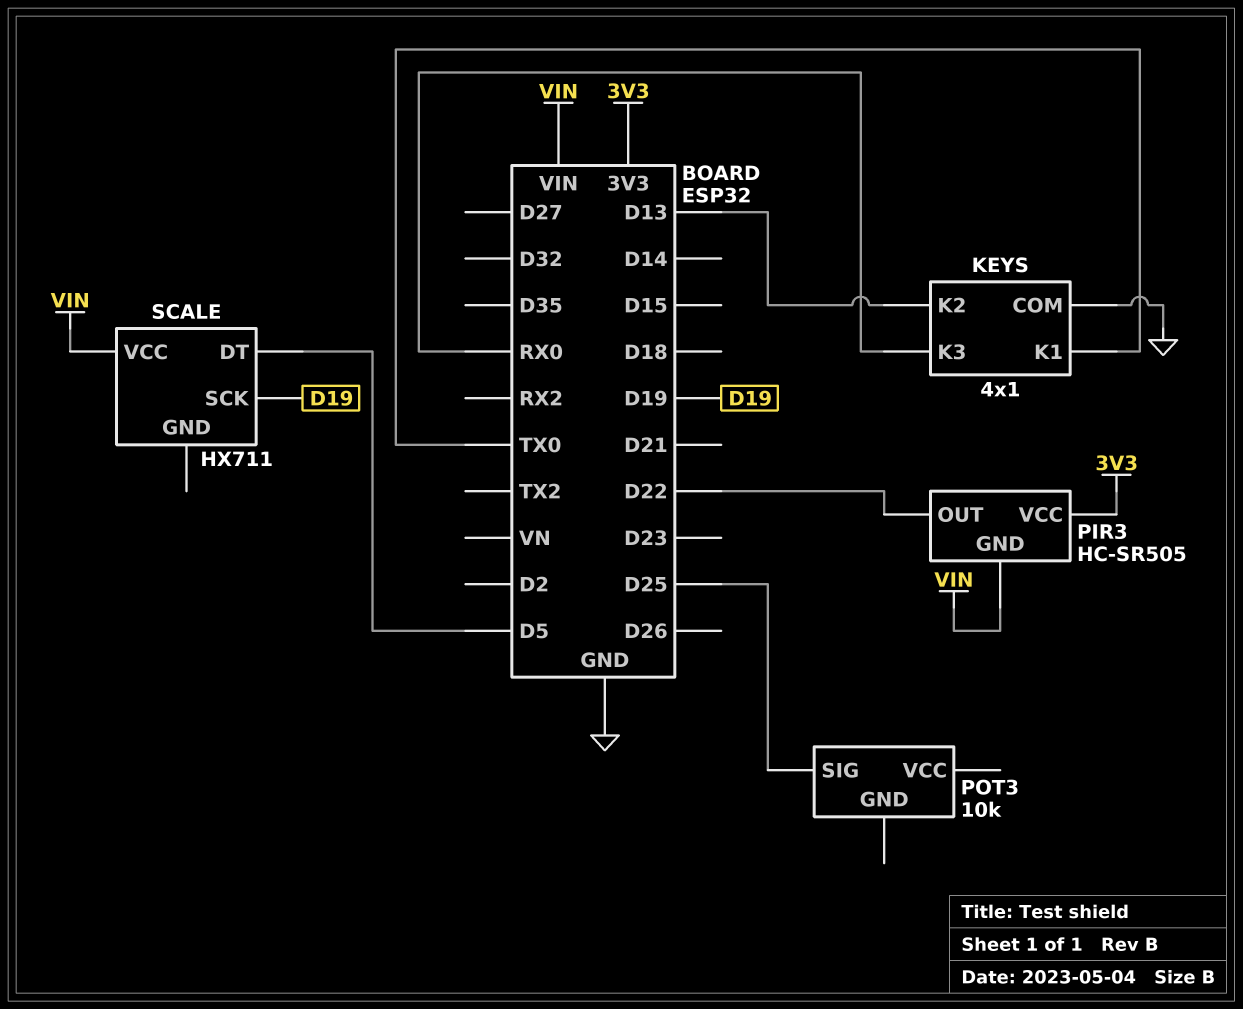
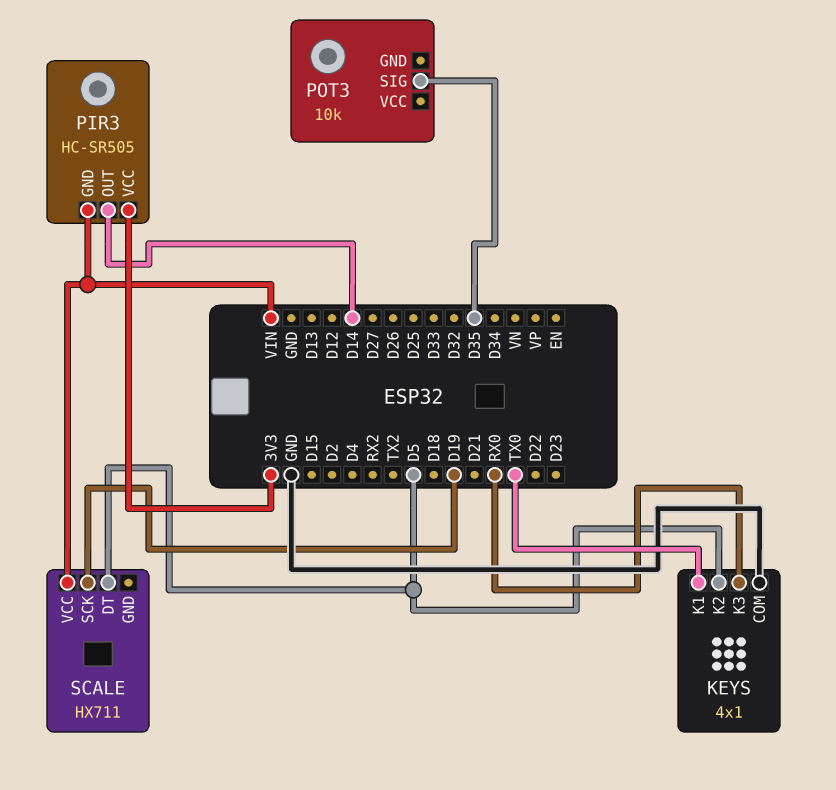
KEYS pin K2: D13 -> D5
PIR3 pin OUT: D22 -> D14
POT3 pin SIG: D25 -> D35

